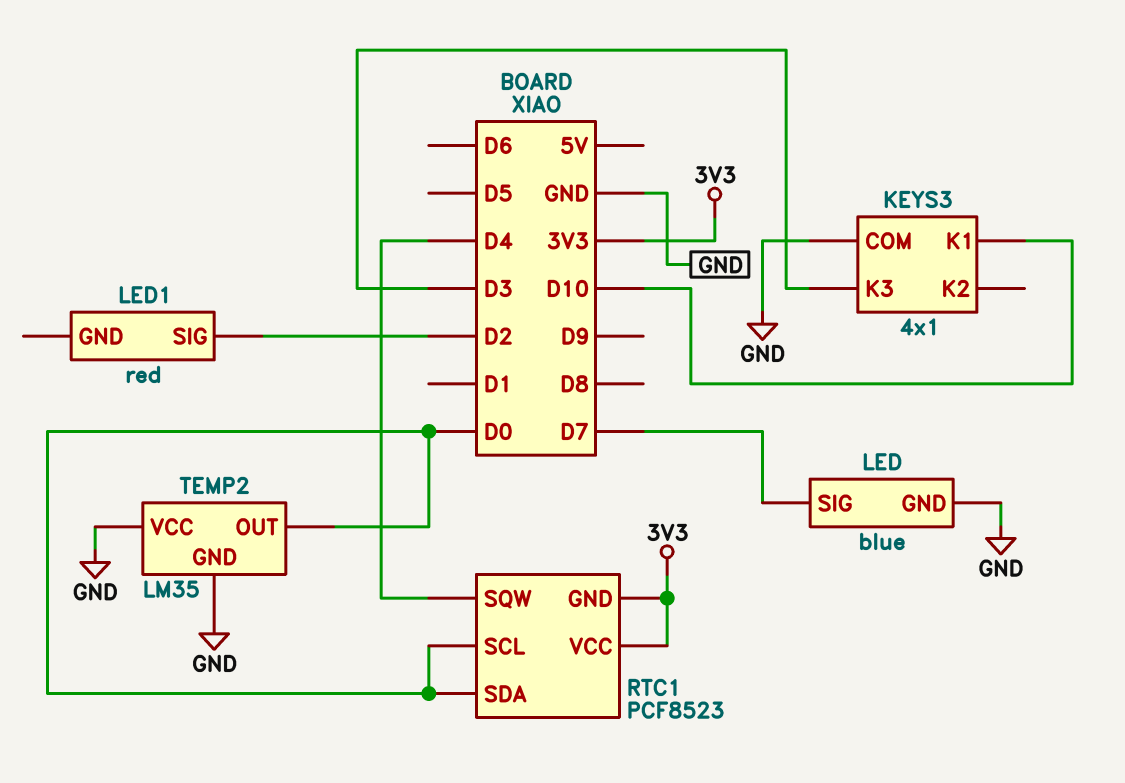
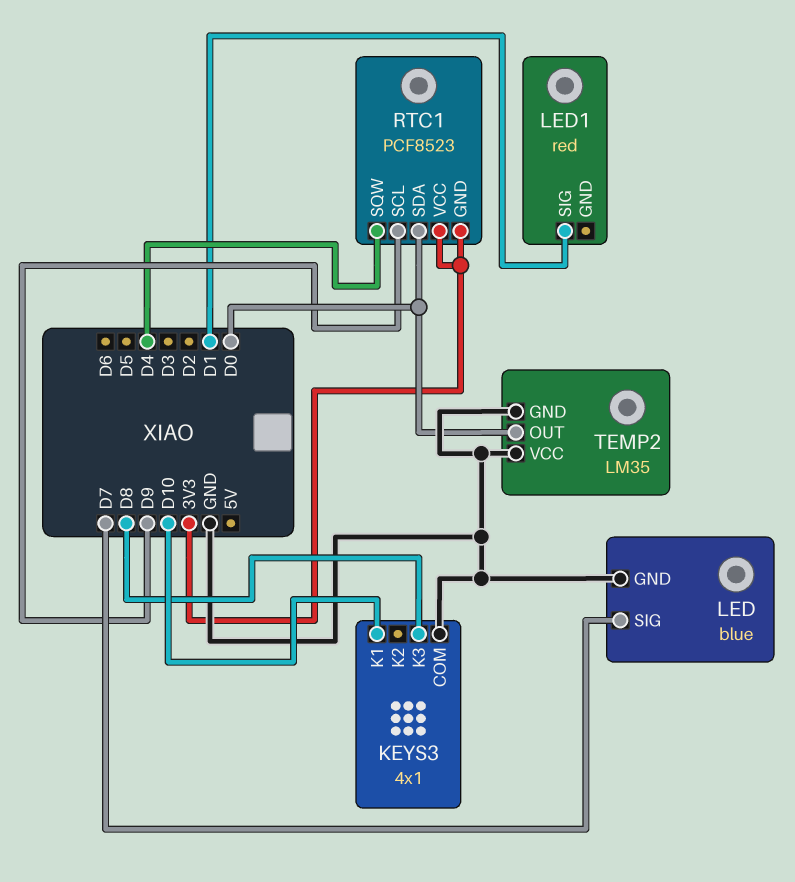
KEYS3 pin K3: D3 -> D8
LED1 pin SIG: D2 -> D1
RTC1 pin SCL: D0 -> D9

